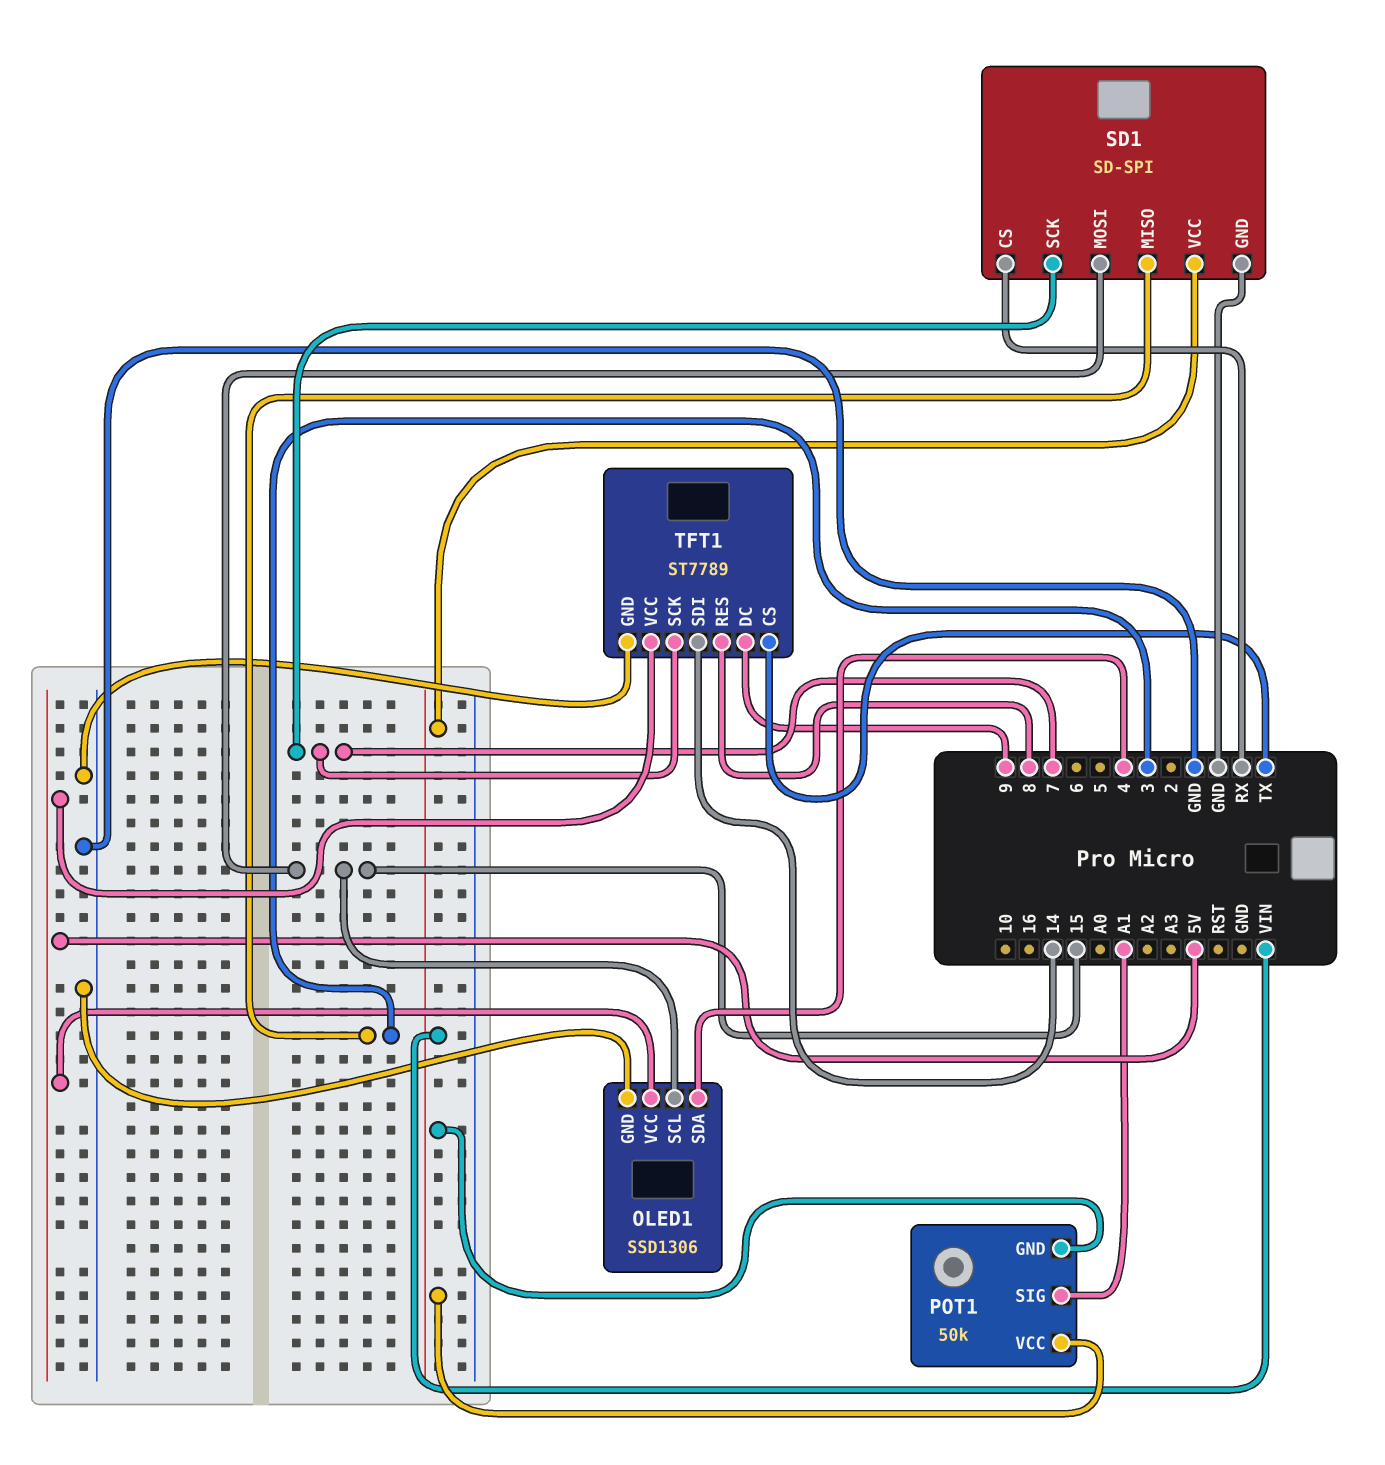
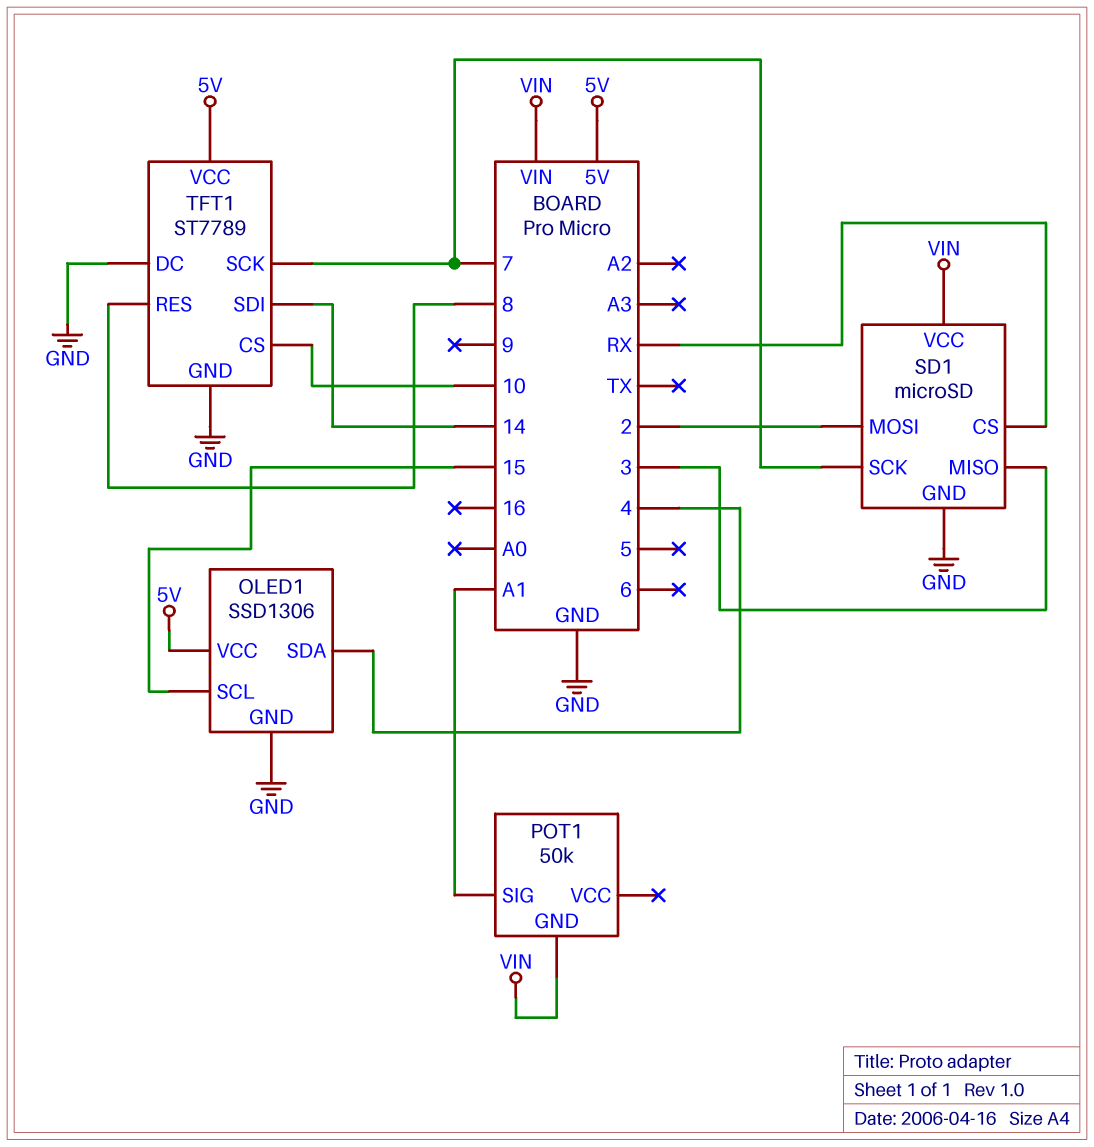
POT1 pin VCC: VIN -> none
SD1: SD-SPI -> microSD
SD1 pin MOSI: 15 -> 2
TFT1 pin CS: TX -> 10
TFT1 pin DC: 9 -> GND

